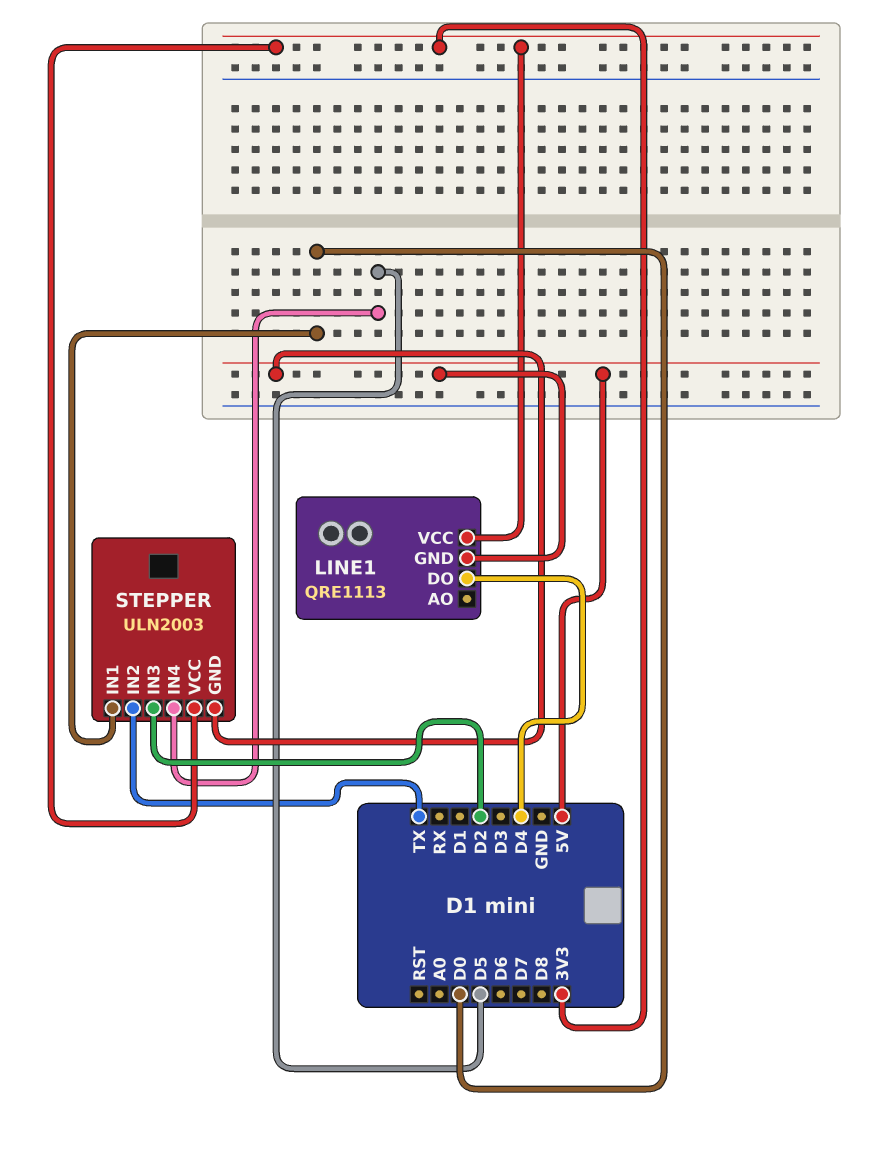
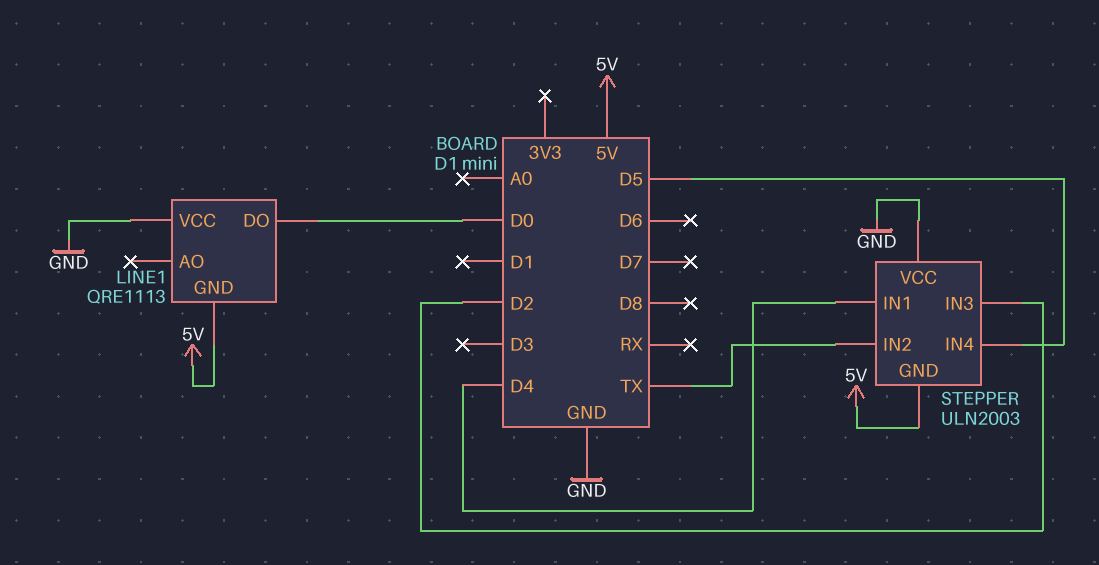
LINE1 pin DO: D4 -> D0
LINE1 pin VCC: 3V3 -> GND
STEPPER pin IN1: D0 -> D4
STEPPER pin VCC: 3V3 -> GND

